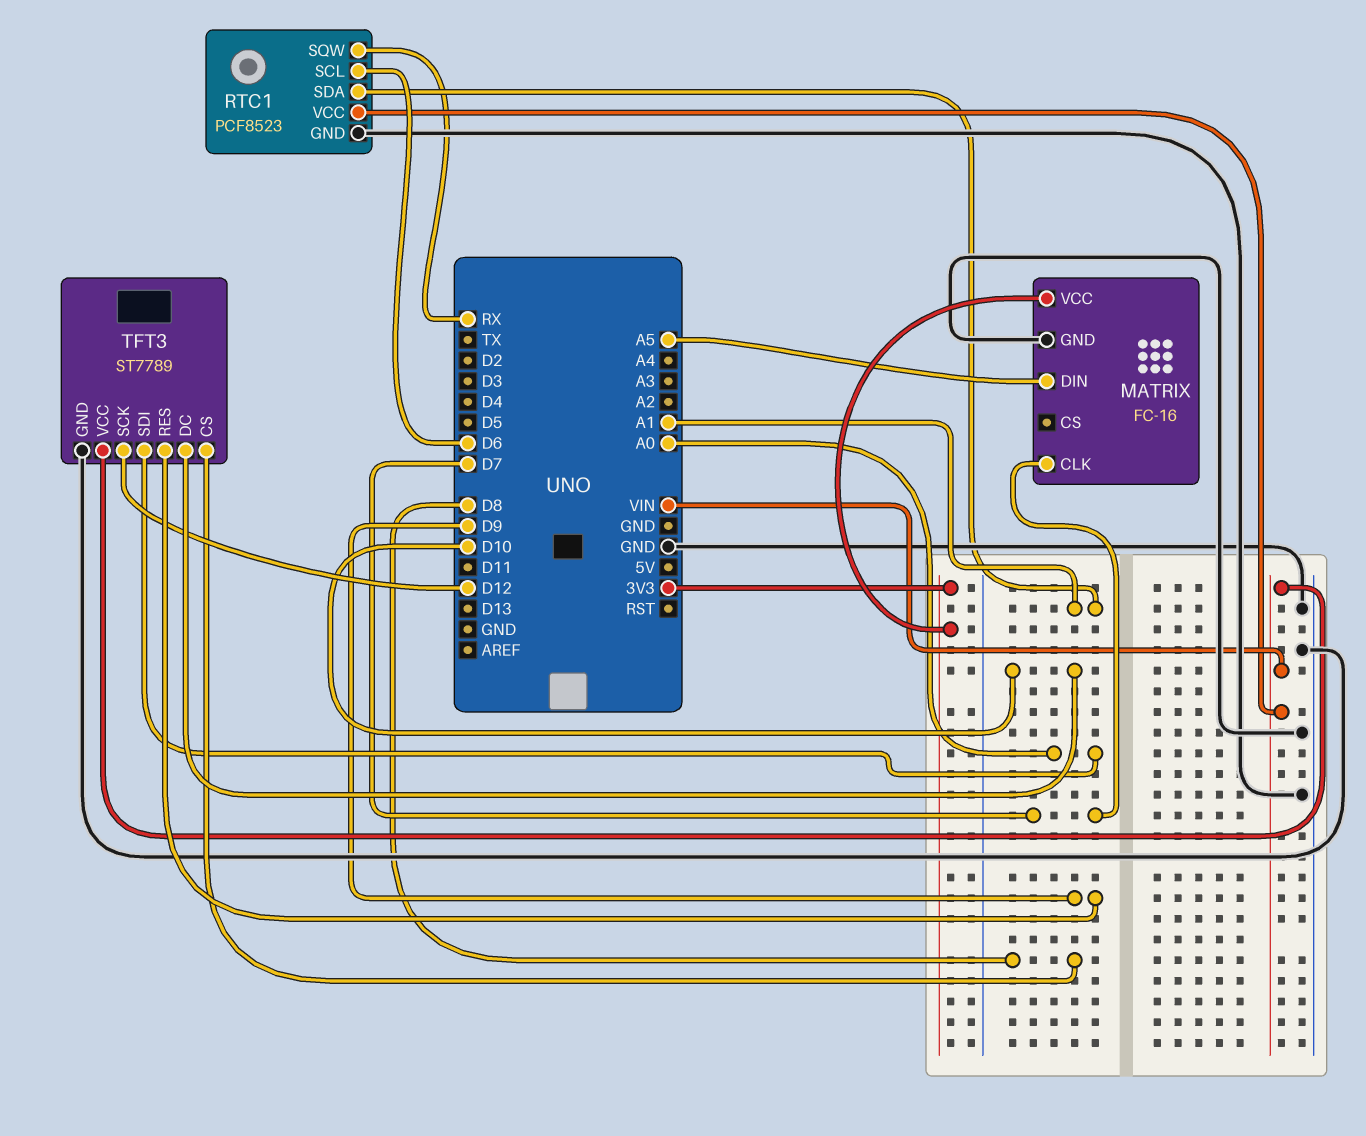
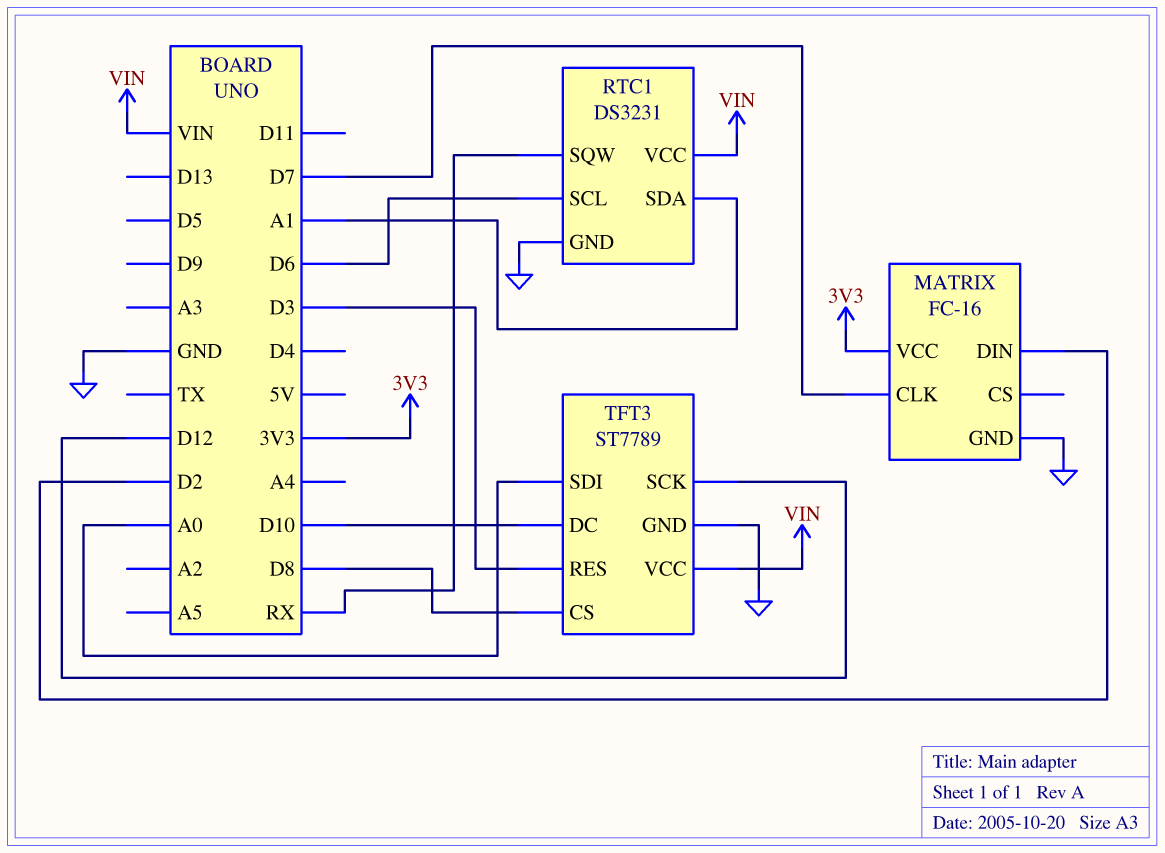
MATRIX pin DIN: A5 -> D2
RTC1: PCF8523 -> DS3231
TFT3 pin RES: D9 -> D3

